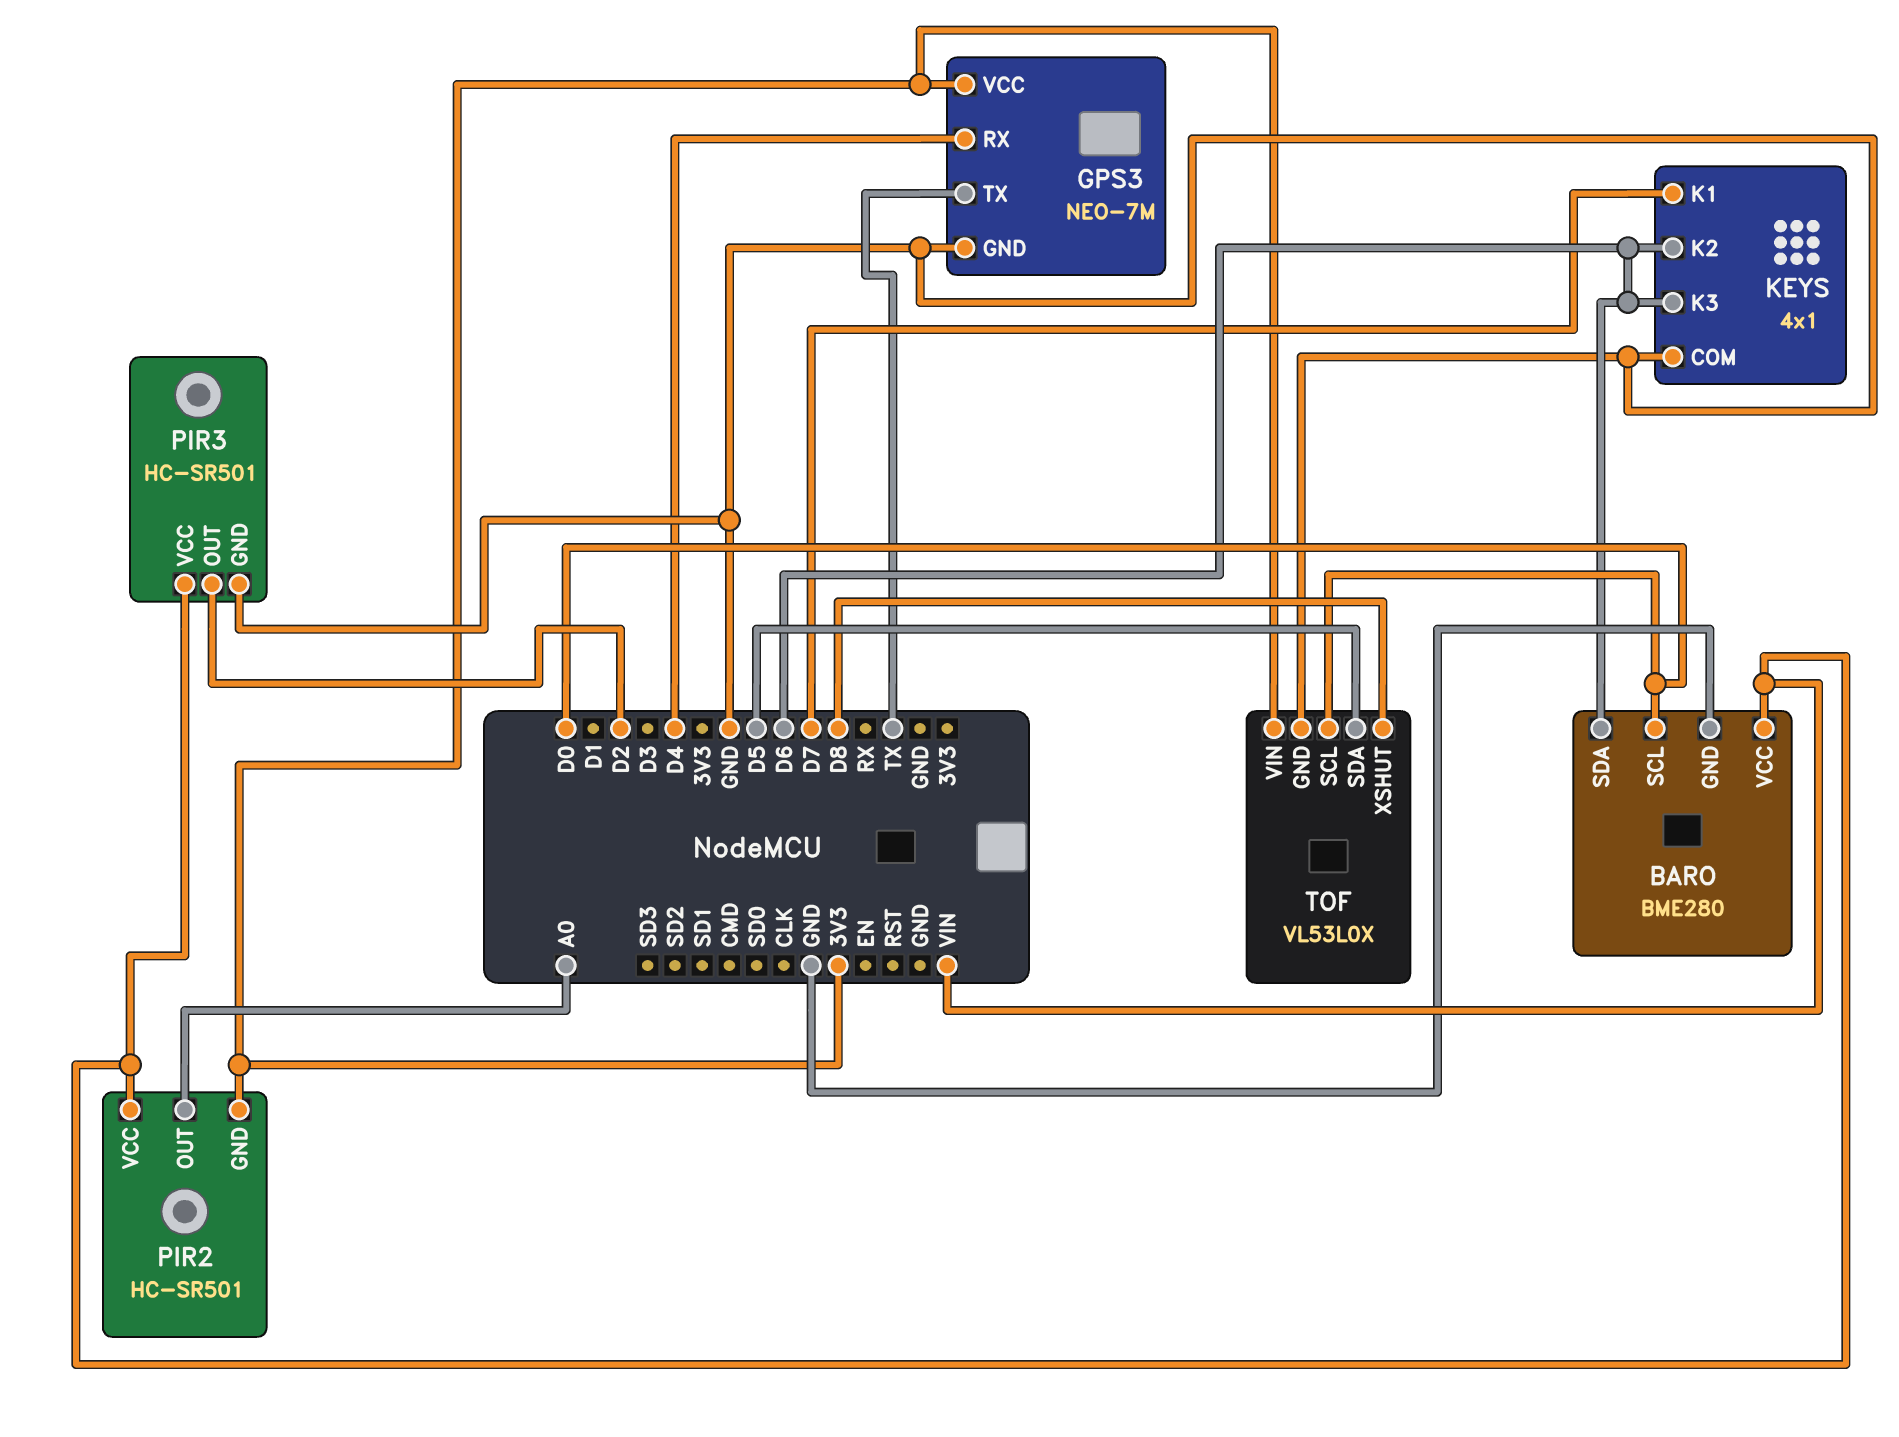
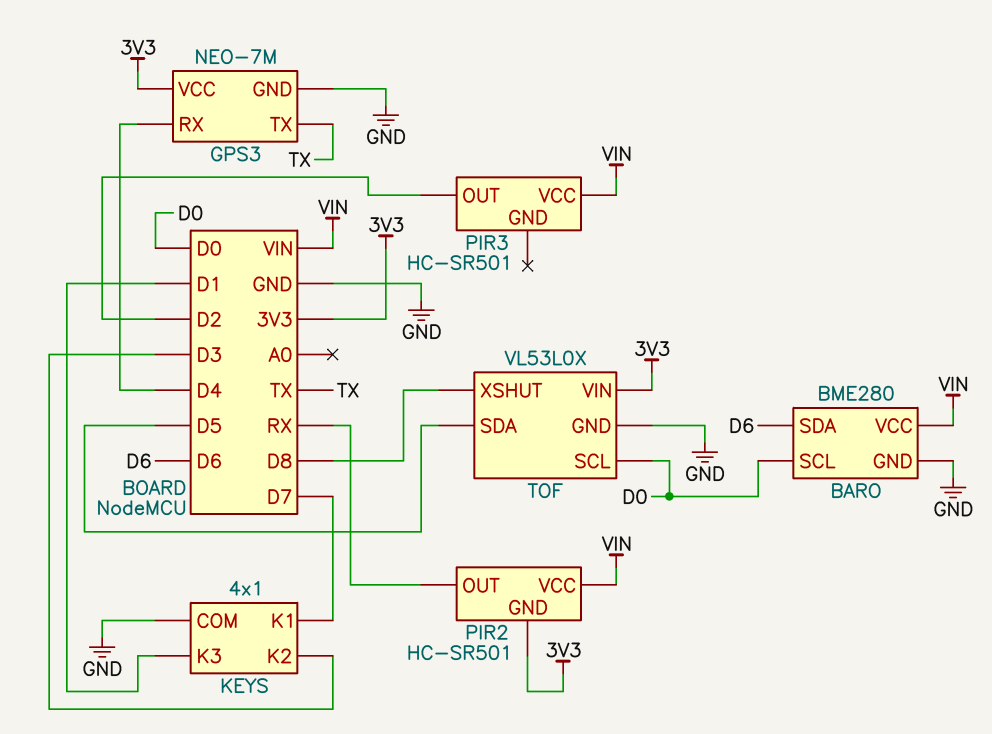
KEYS pin K2: D6 -> D3
KEYS pin K3: D6 -> D1
PIR2 pin OUT: A0 -> RX
PIR3 pin GND: GND -> none

